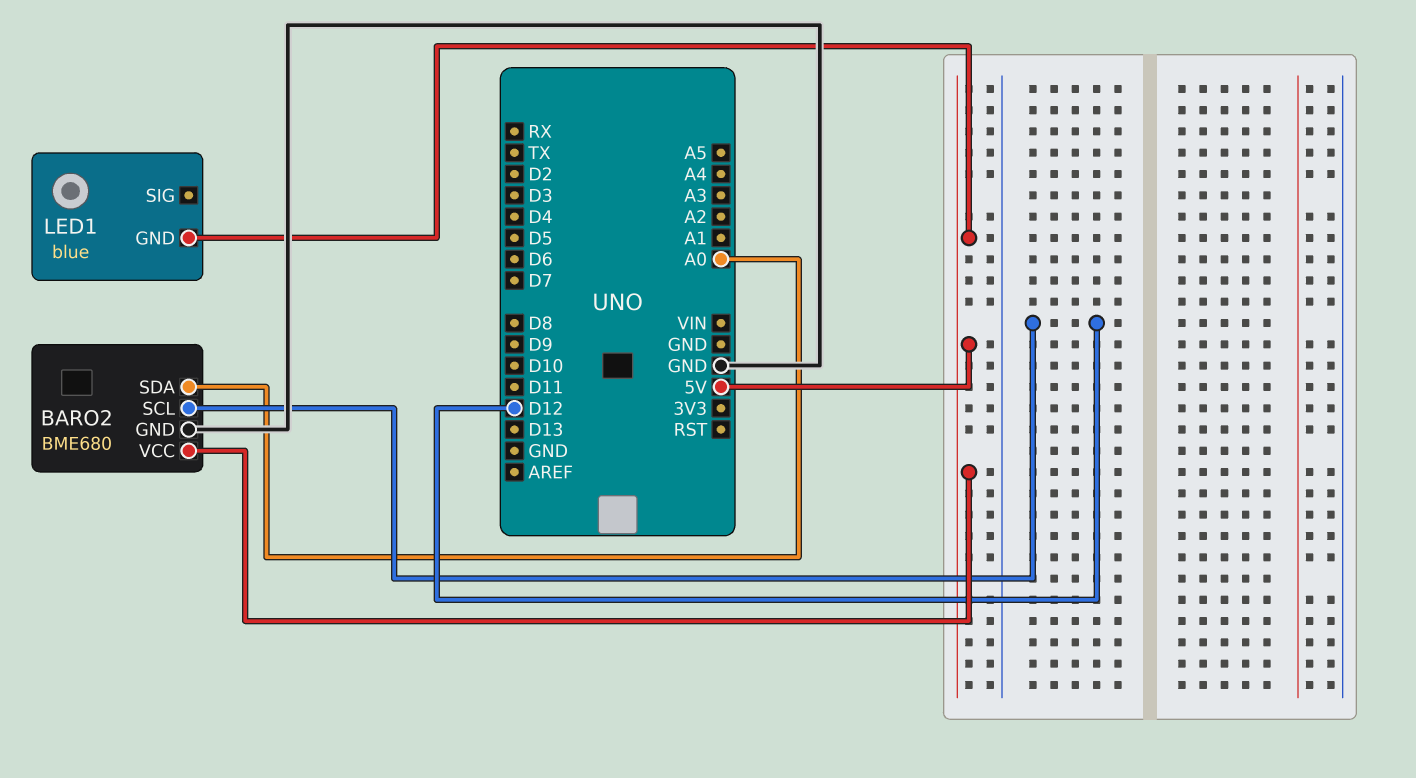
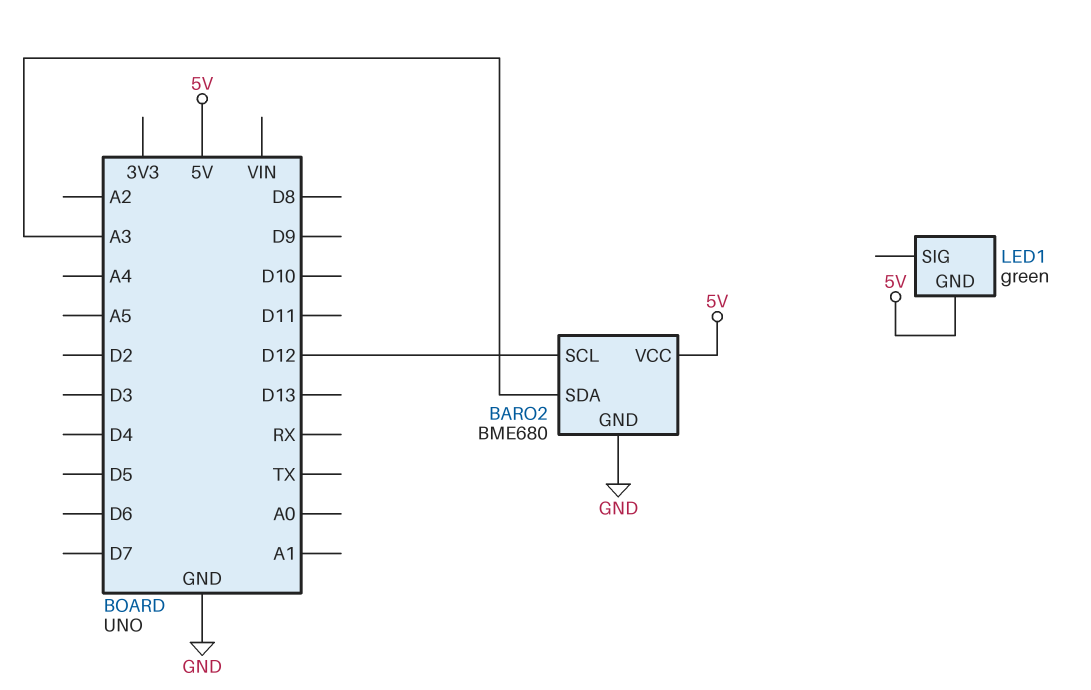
BARO2 pin SDA: A0 -> A3
LED1: blue -> green

